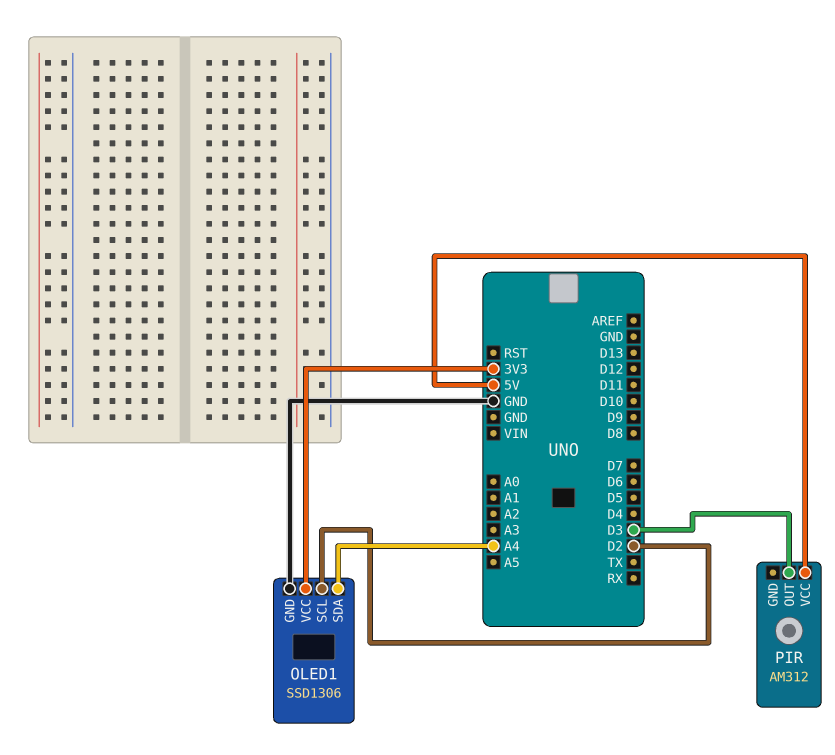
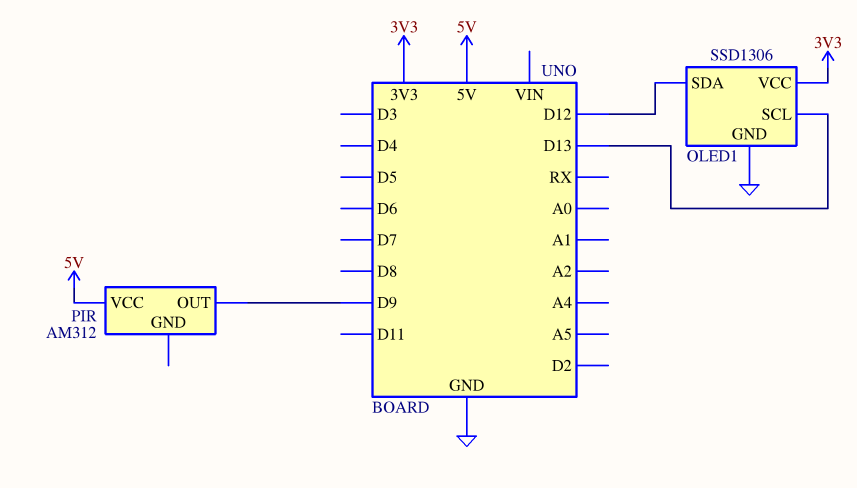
OLED1 pin SCL: D2 -> D13
OLED1 pin SDA: A4 -> D12
PIR pin OUT: D3 -> D9

